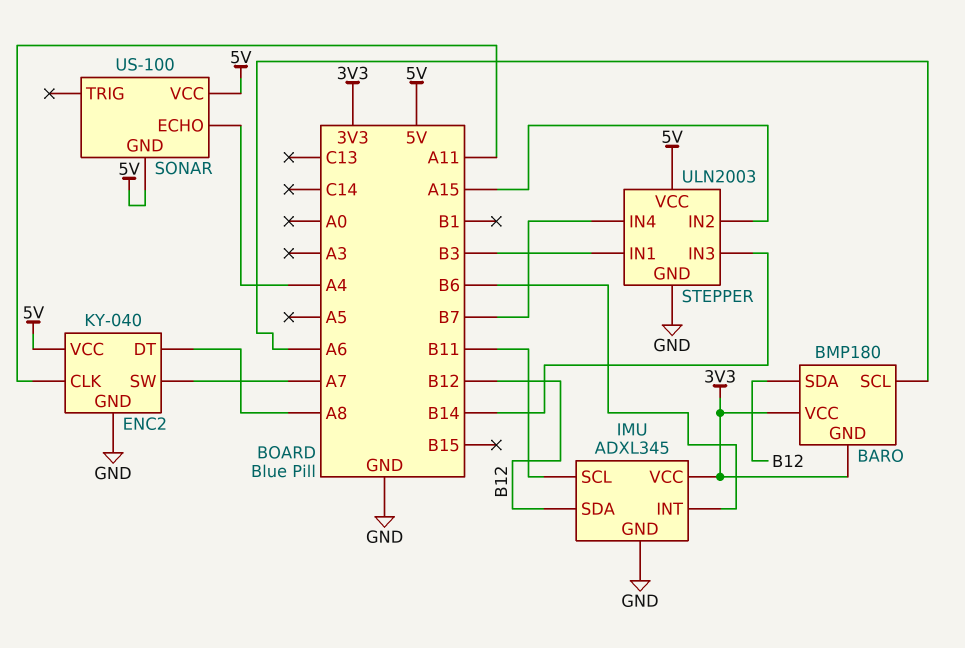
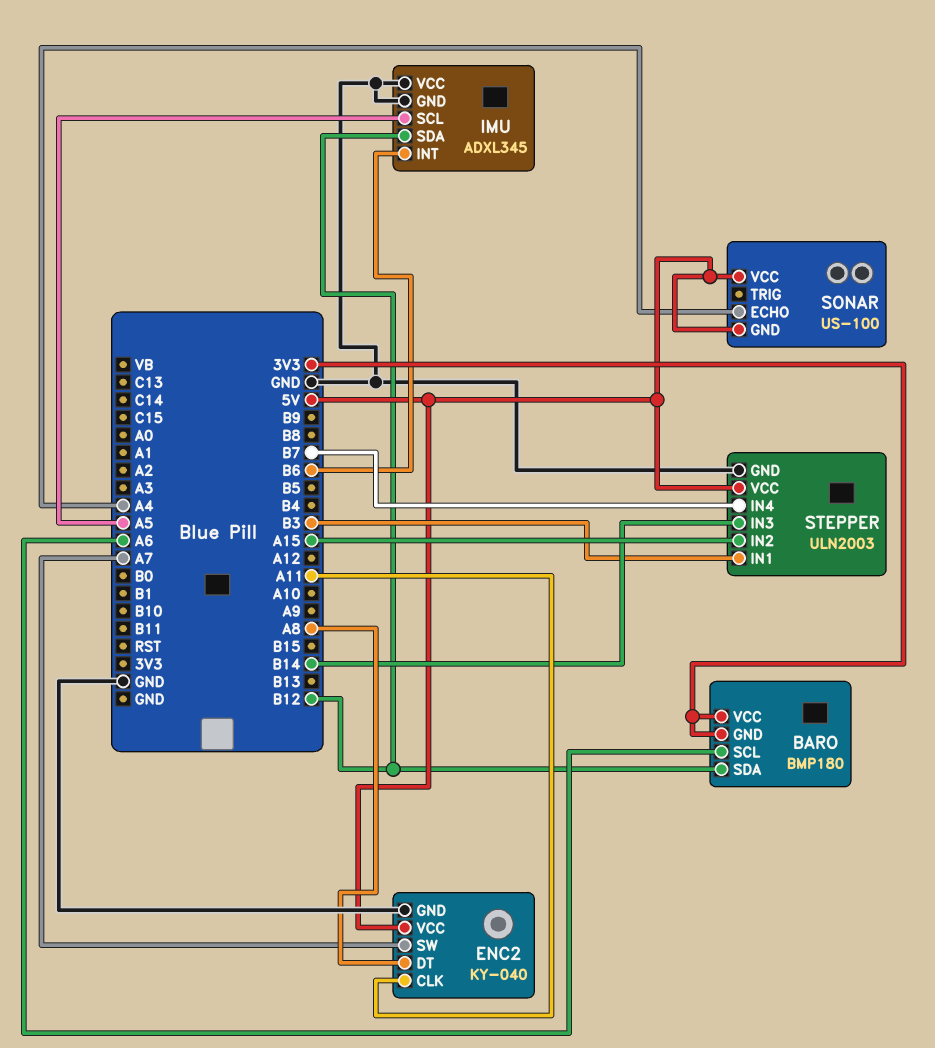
IMU pin SCL: B11 -> A5
IMU pin VCC: 3V3 -> GND

